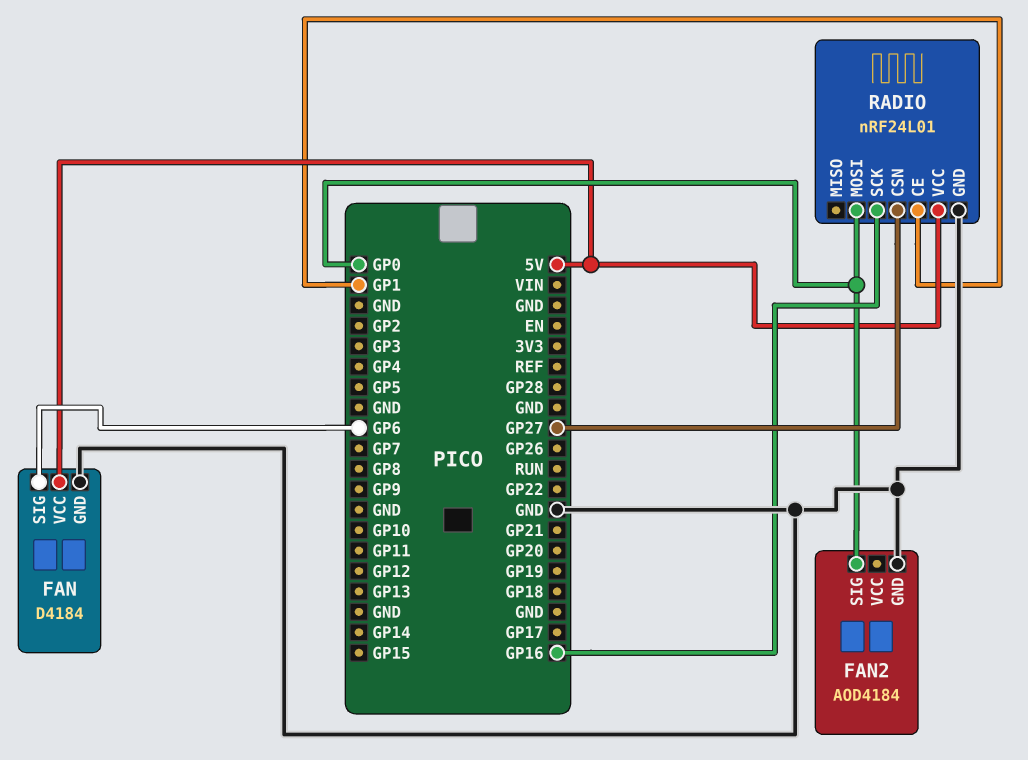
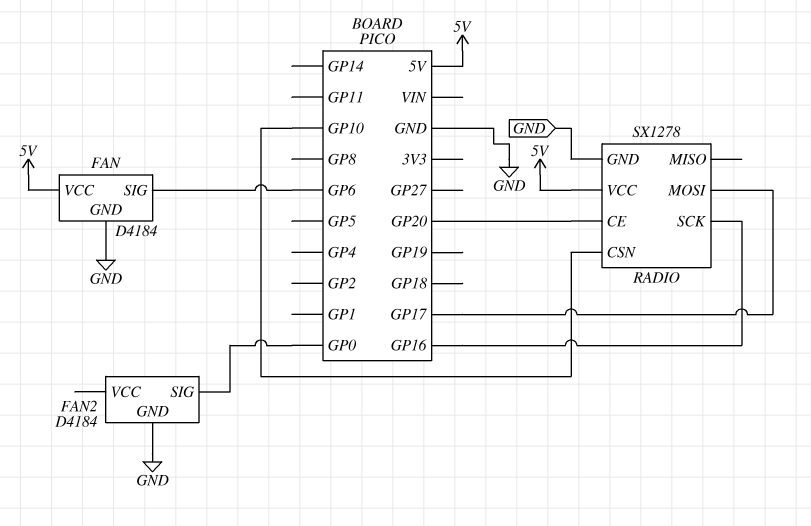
FAN2: AOD4184 -> D4184
RADIO: nRF24L01 -> SX1278
RADIO pin CE: GP1 -> GP20
RADIO pin CSN: GP27 -> GP10
RADIO pin MOSI: GP0 -> GP17

